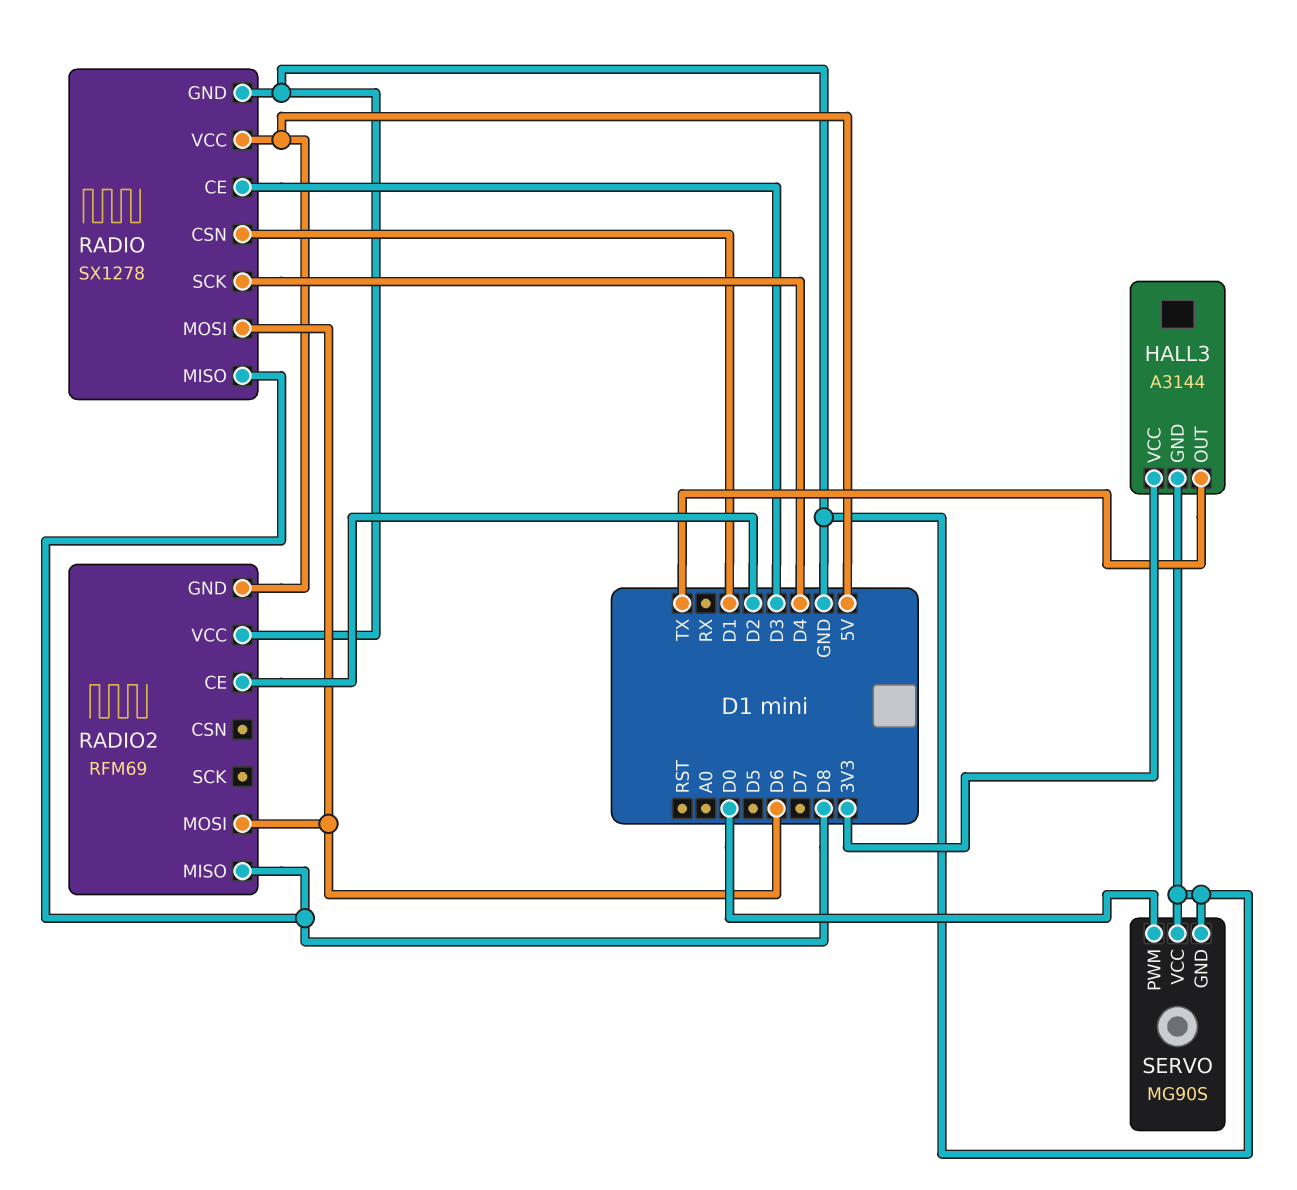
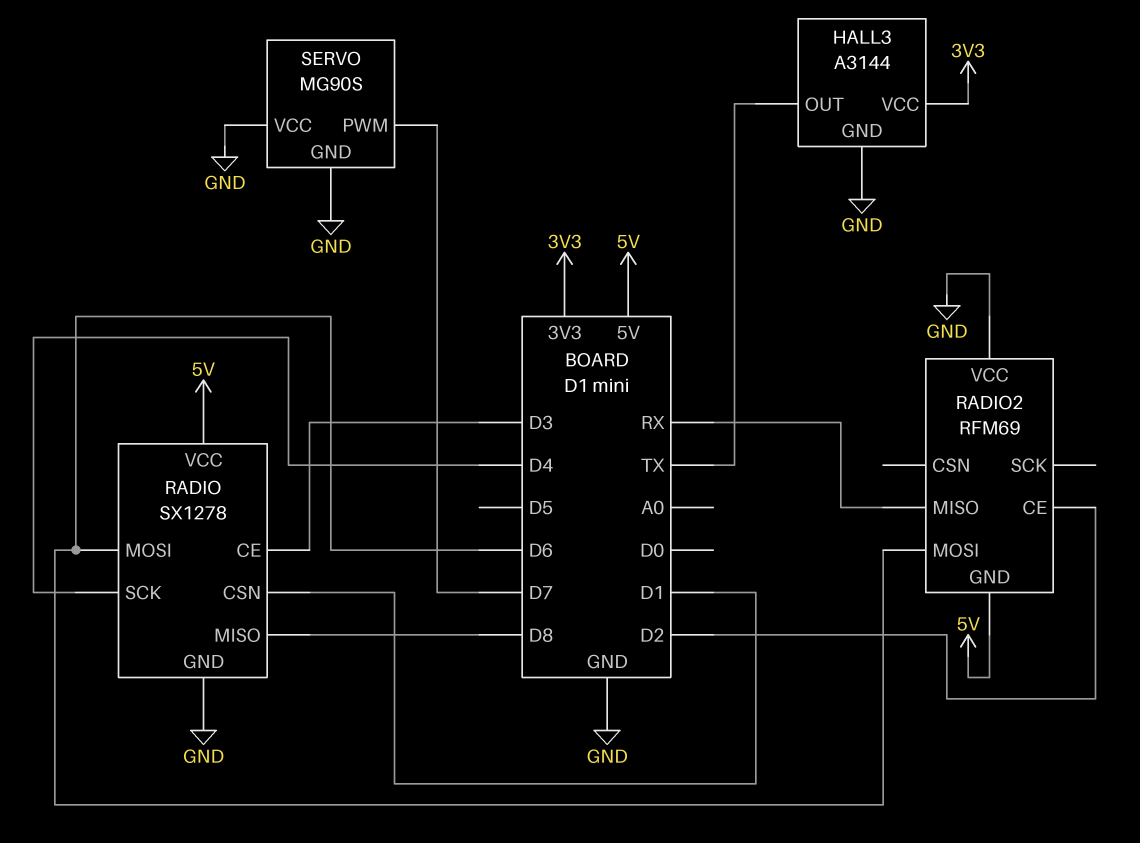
RADIO2 pin MISO: D8 -> RX
SERVO pin PWM: D0 -> D7

